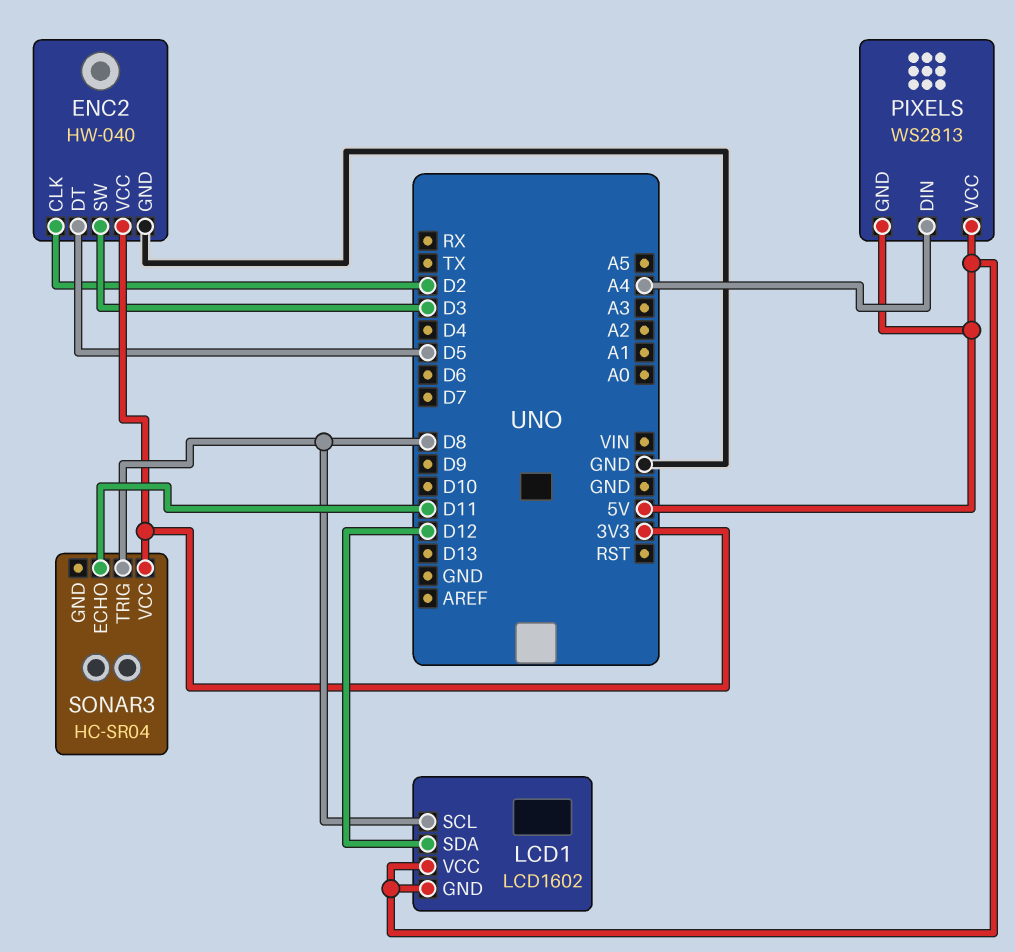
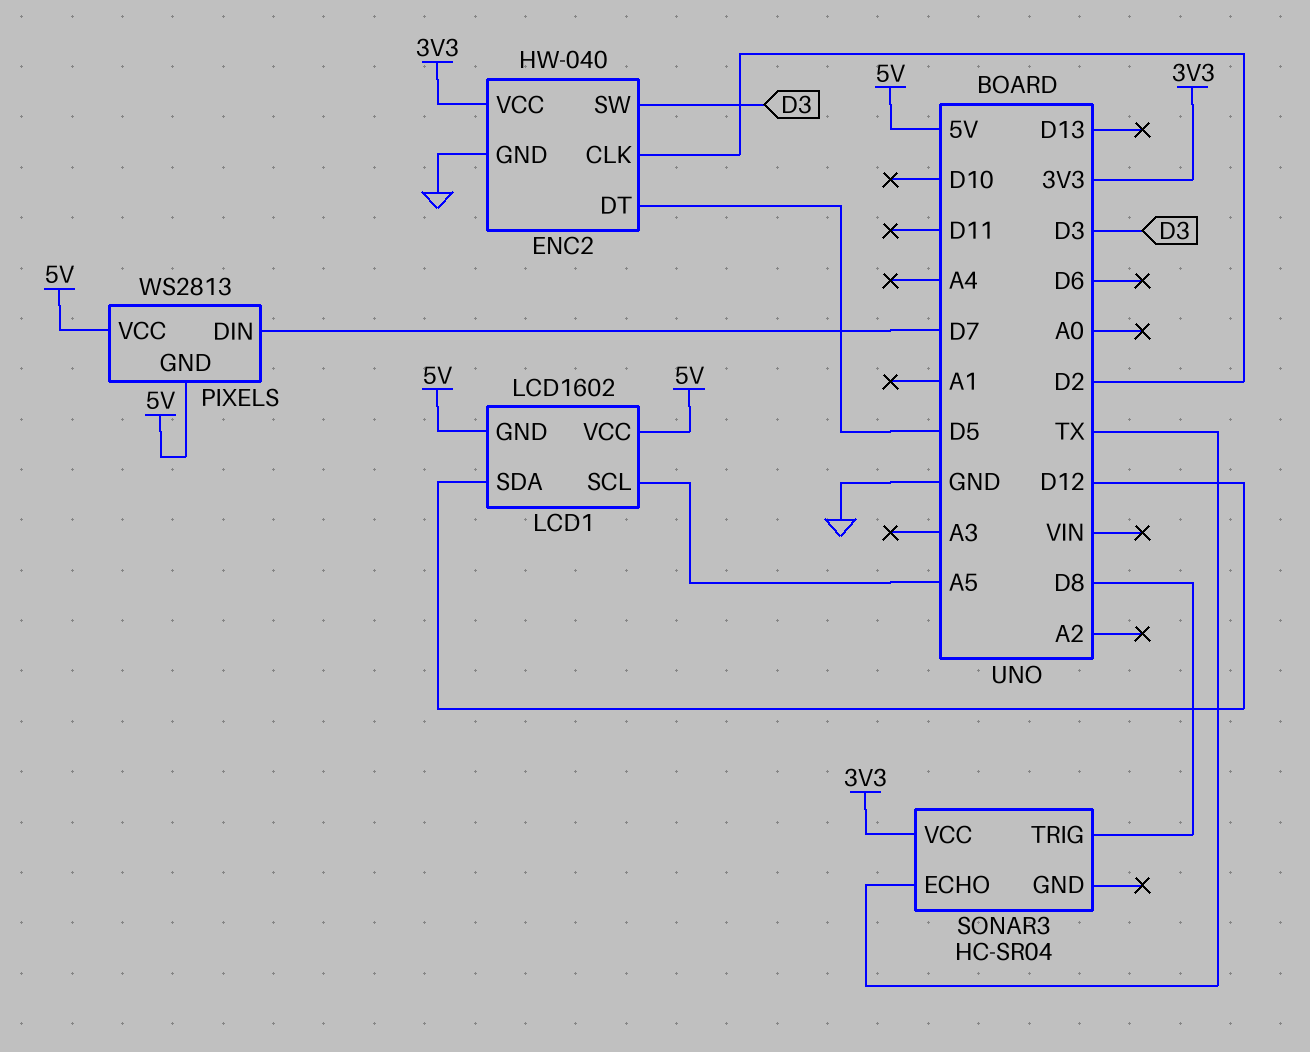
LCD1 pin SCL: D8 -> A5
PIXELS pin DIN: A4 -> D7
SONAR3 pin ECHO: D11 -> TX

